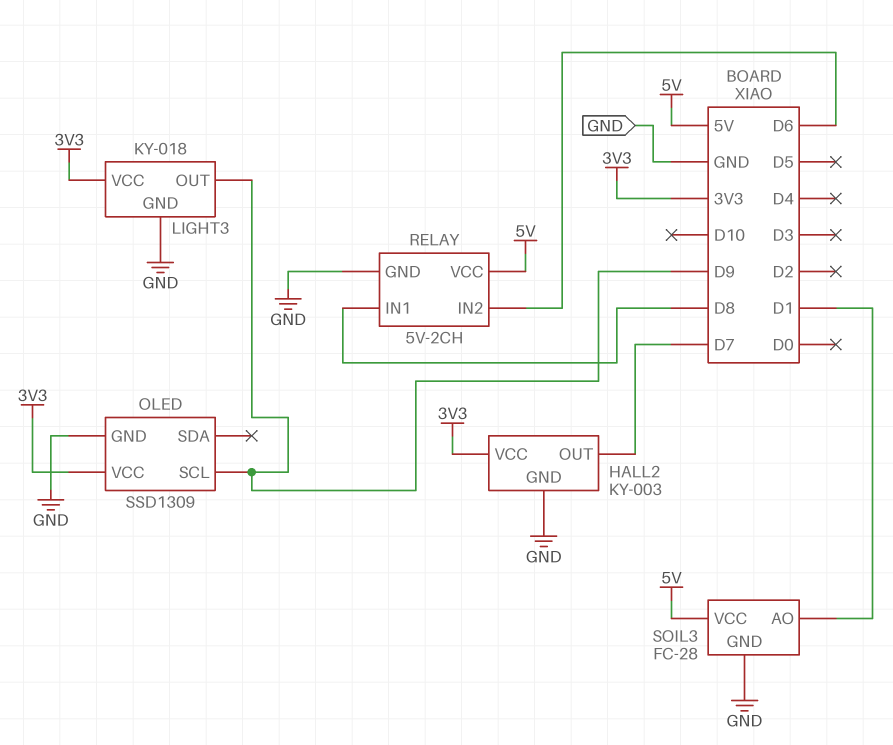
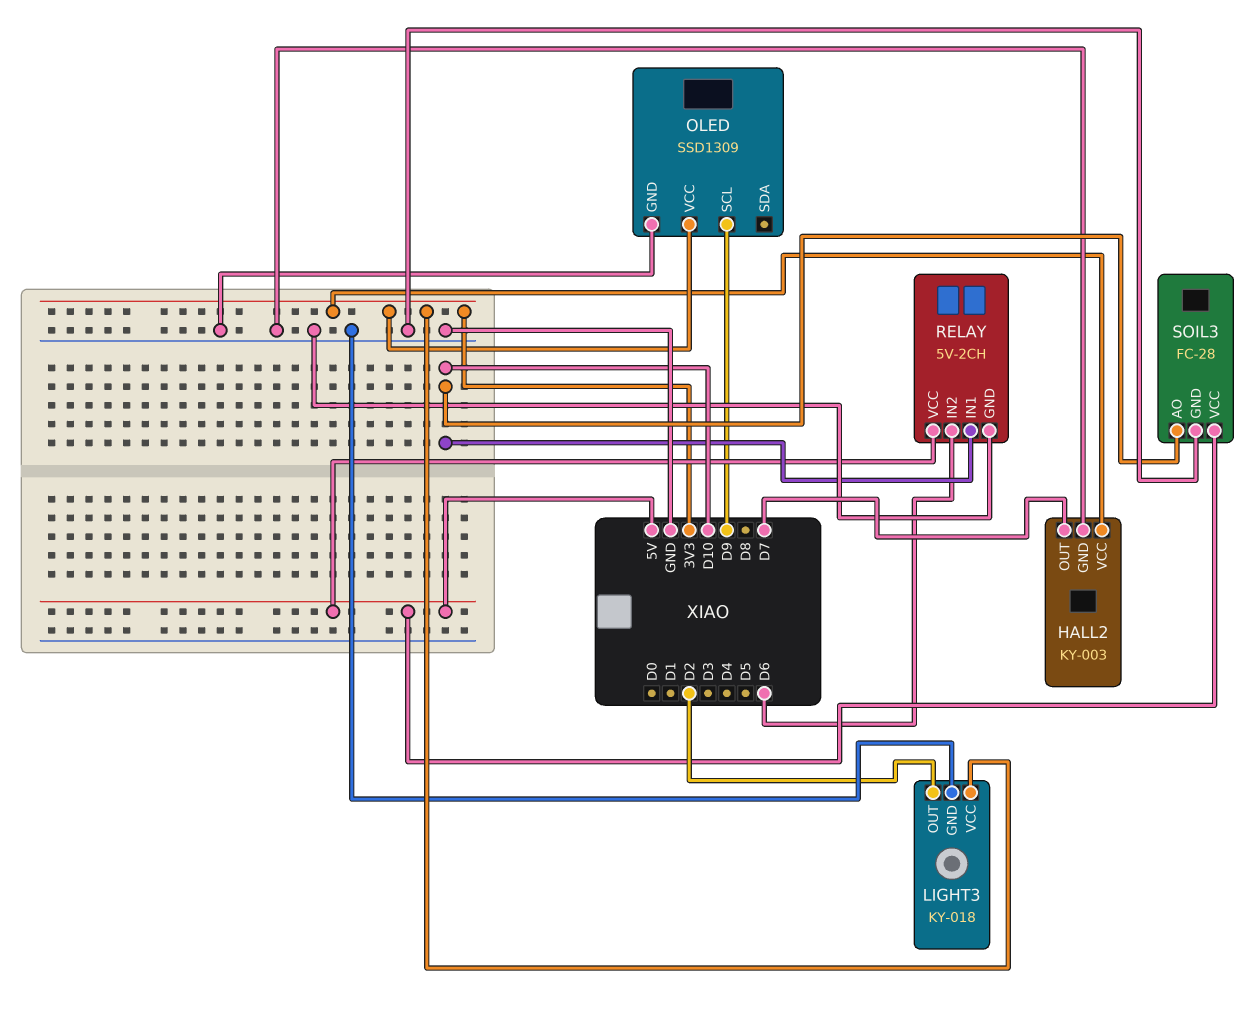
LIGHT3 pin OUT: D9 -> D2
RELAY pin IN1: D8 -> D10
SOIL3 pin AO: D1 -> D10

